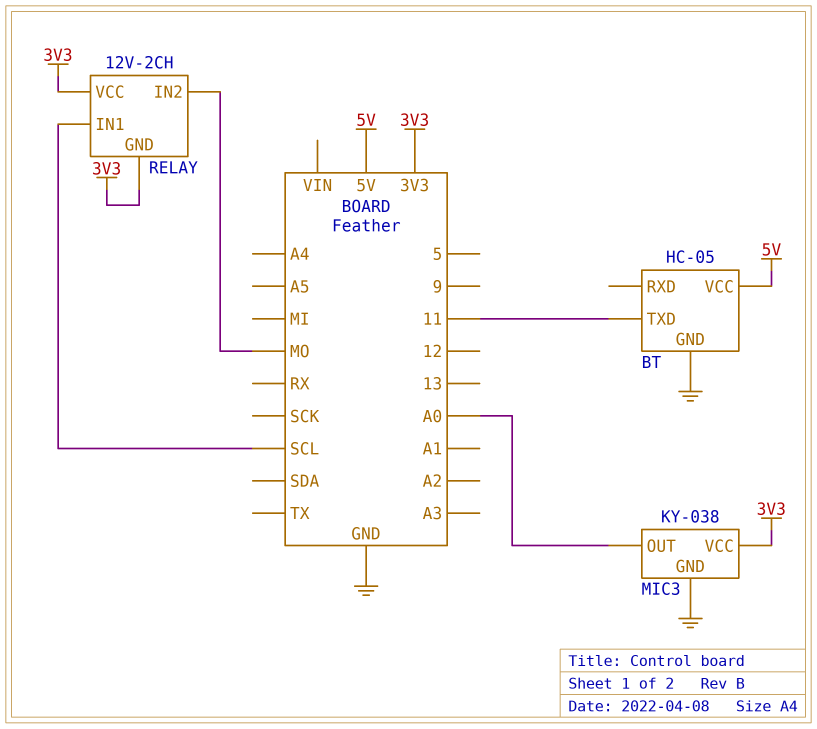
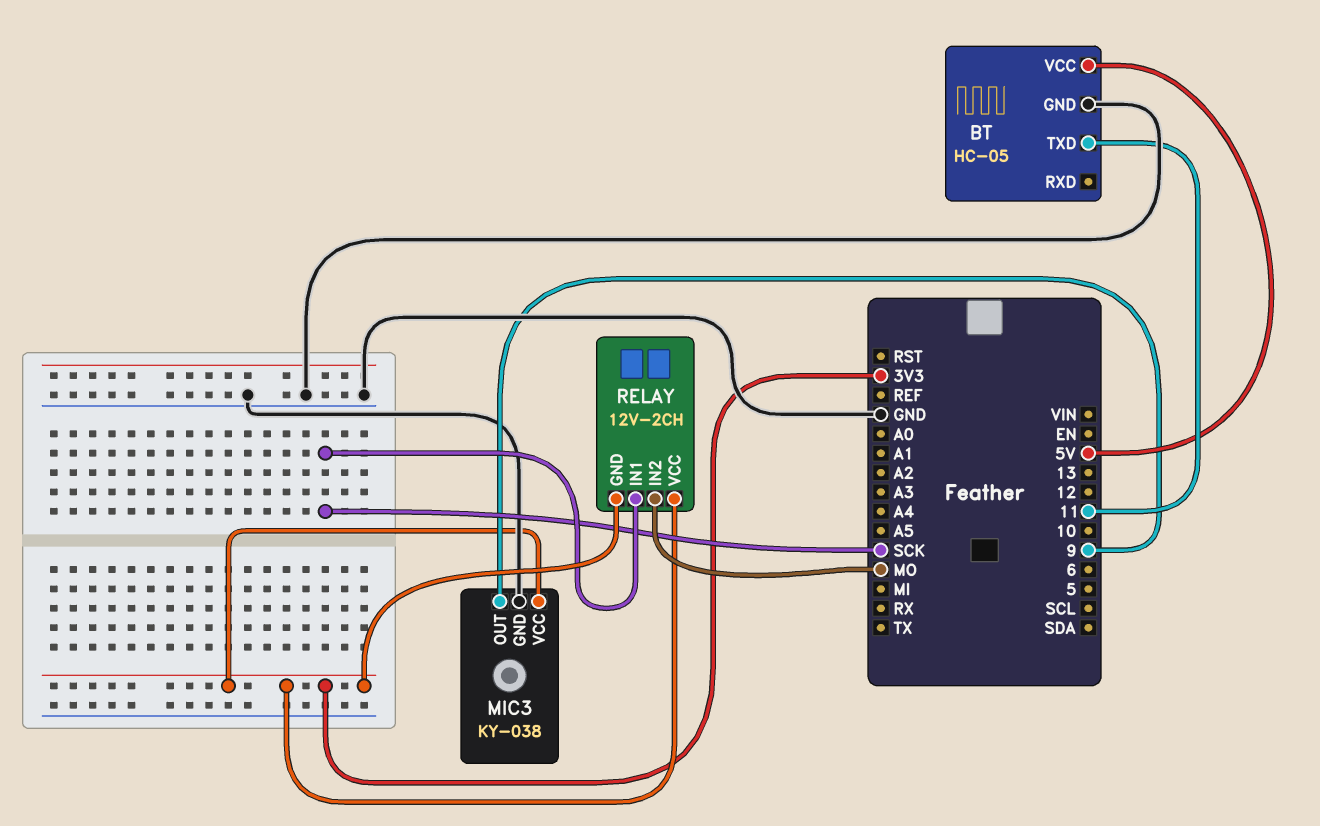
MIC3 pin OUT: A0 -> 9
RELAY pin IN1: SCL -> SCK

